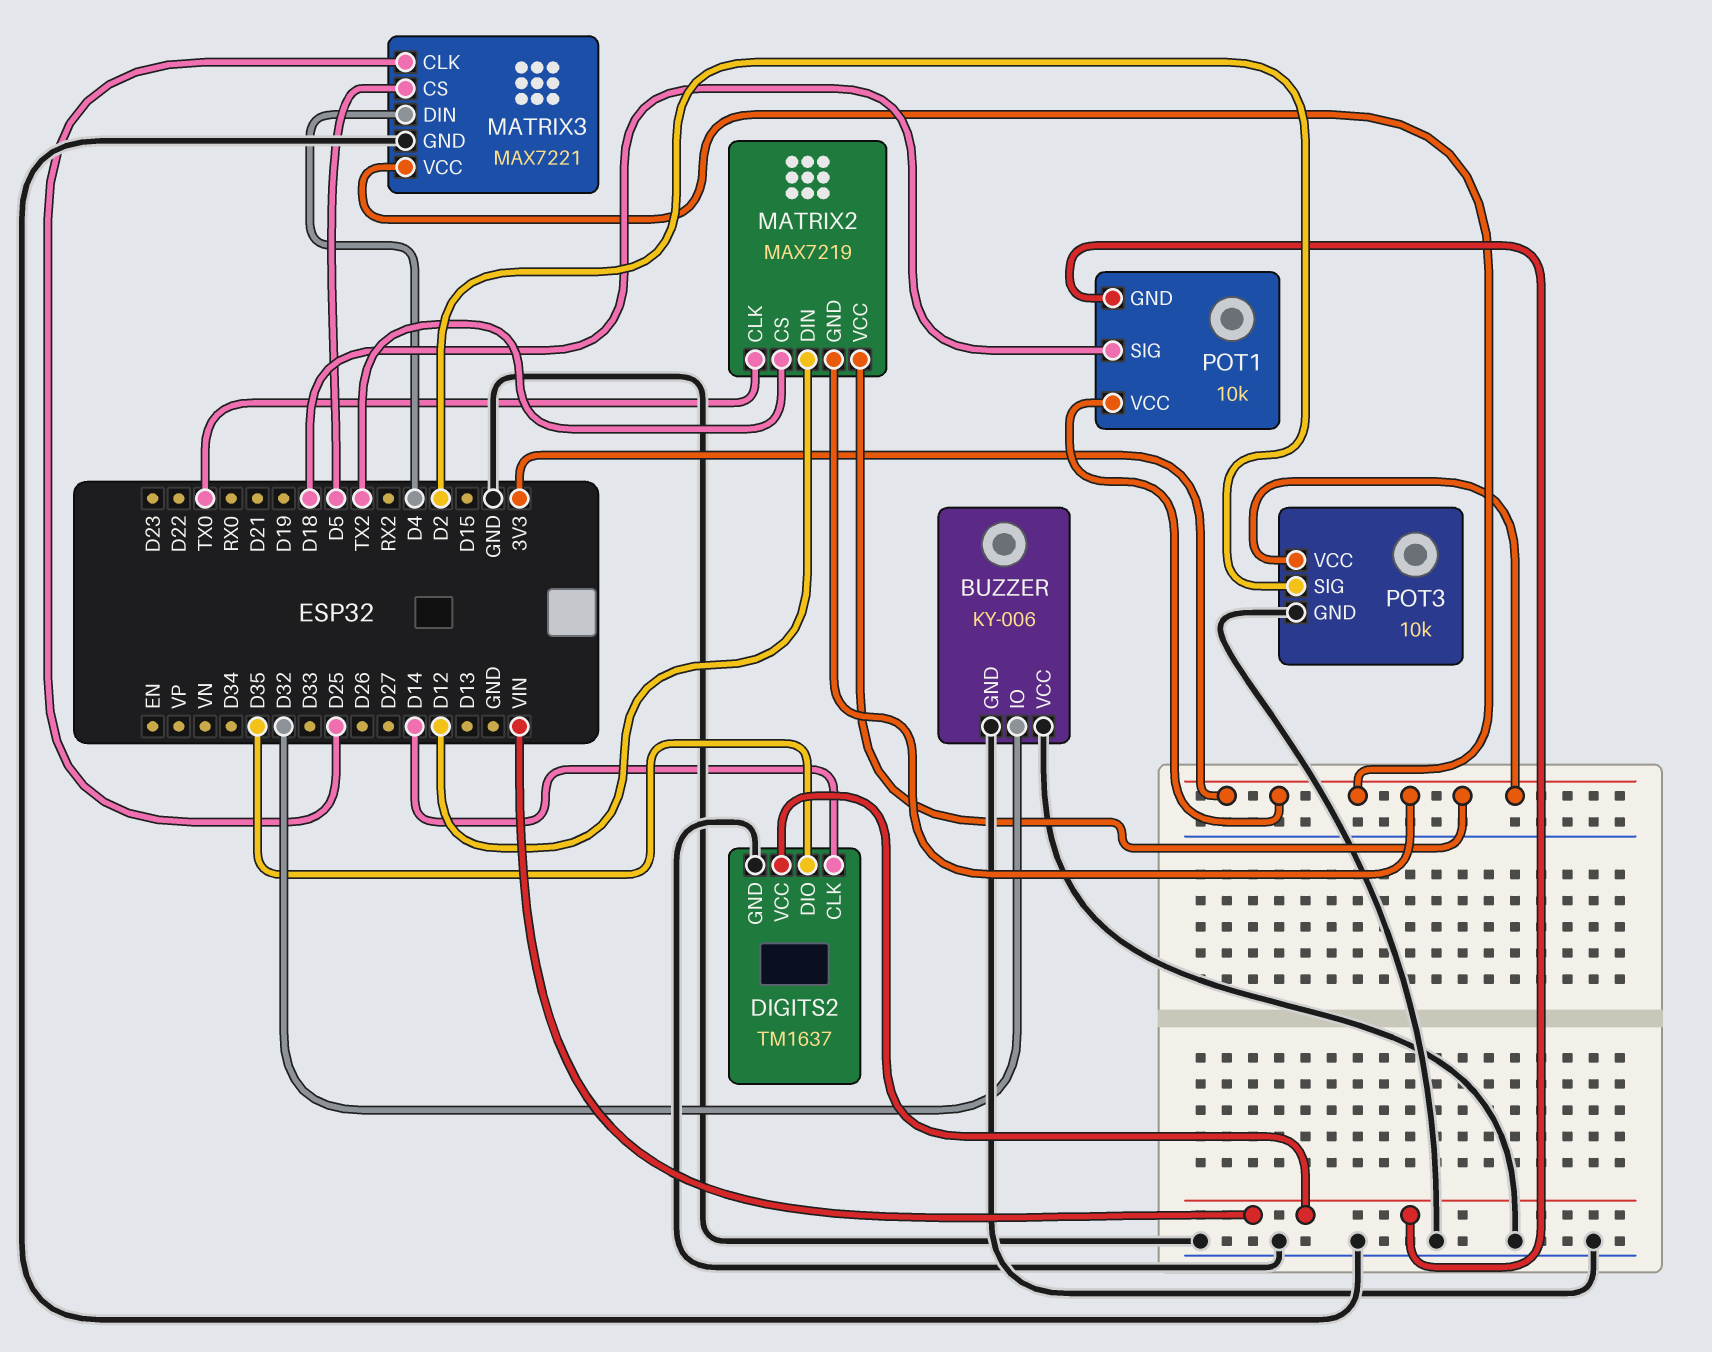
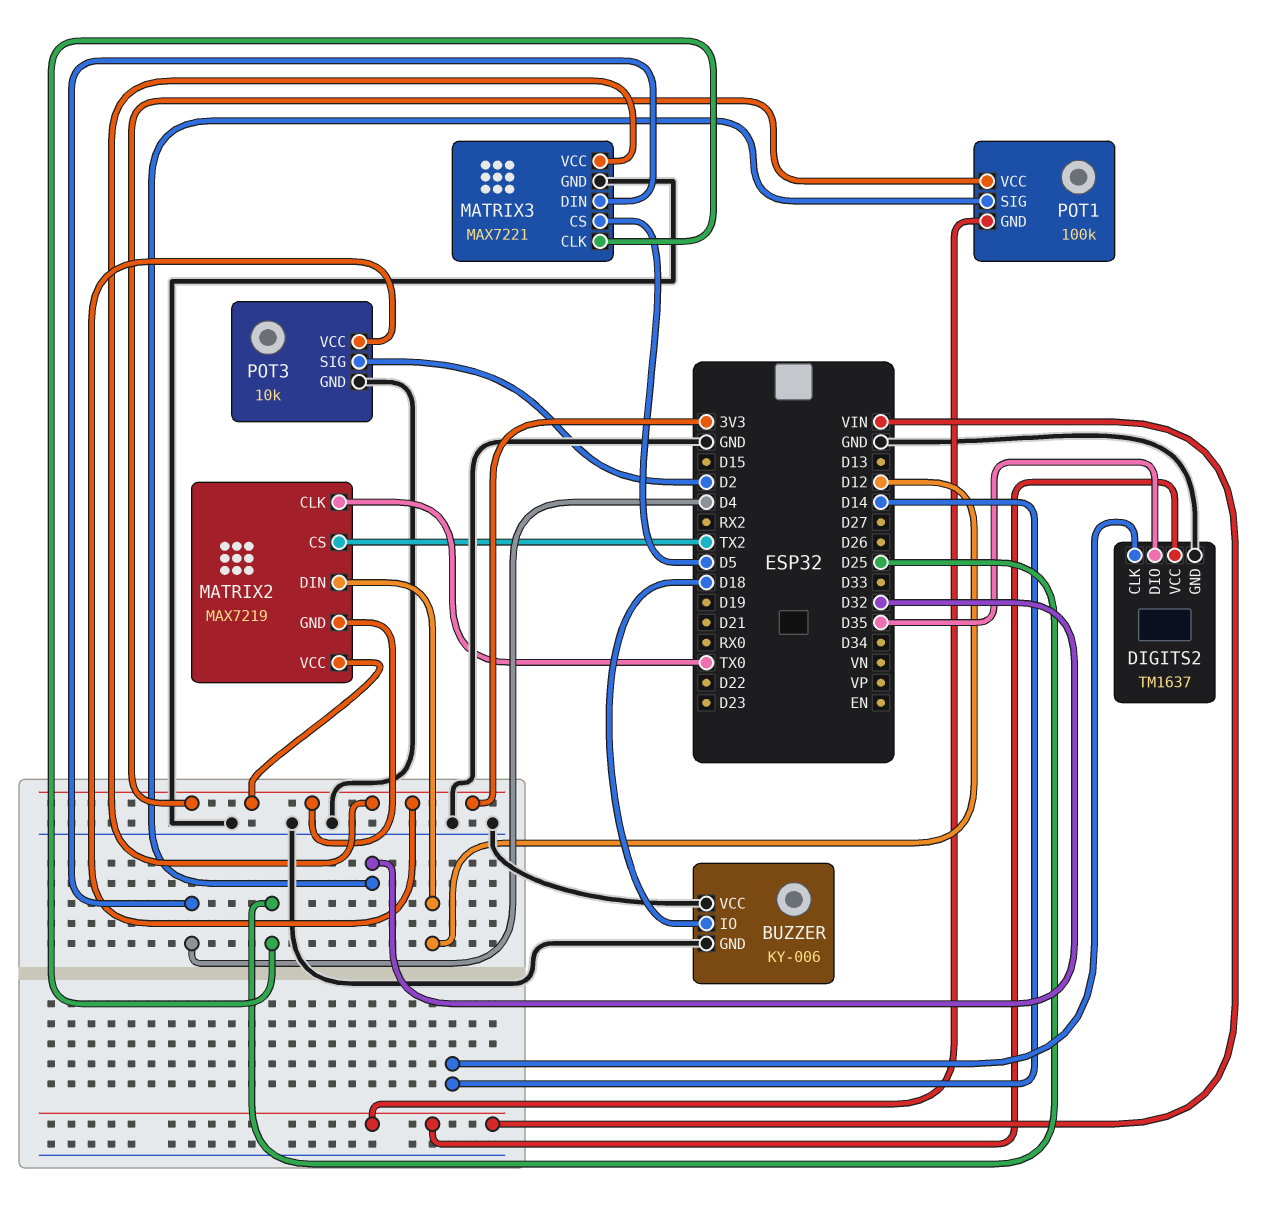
BUZZER pin IO: D32 -> D18
POT1: 10k -> 100k
POT1 pin SIG: D18 -> D32

